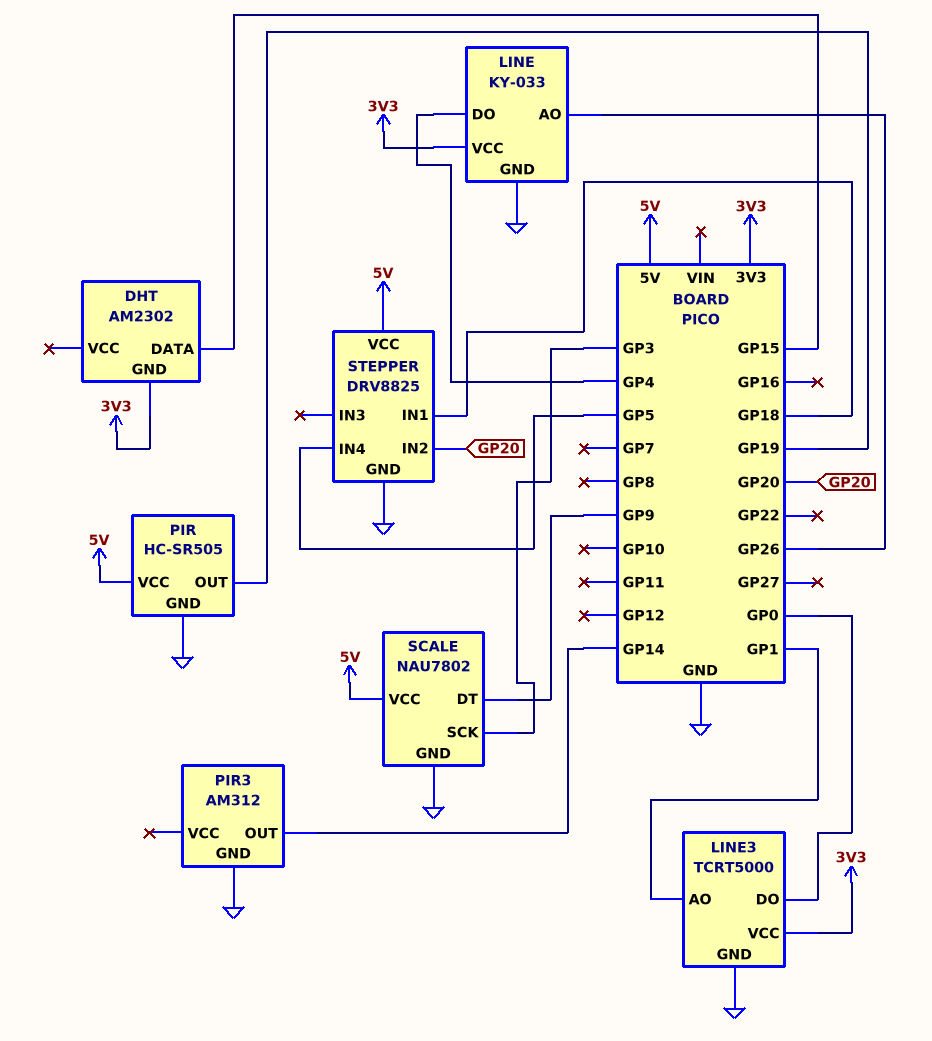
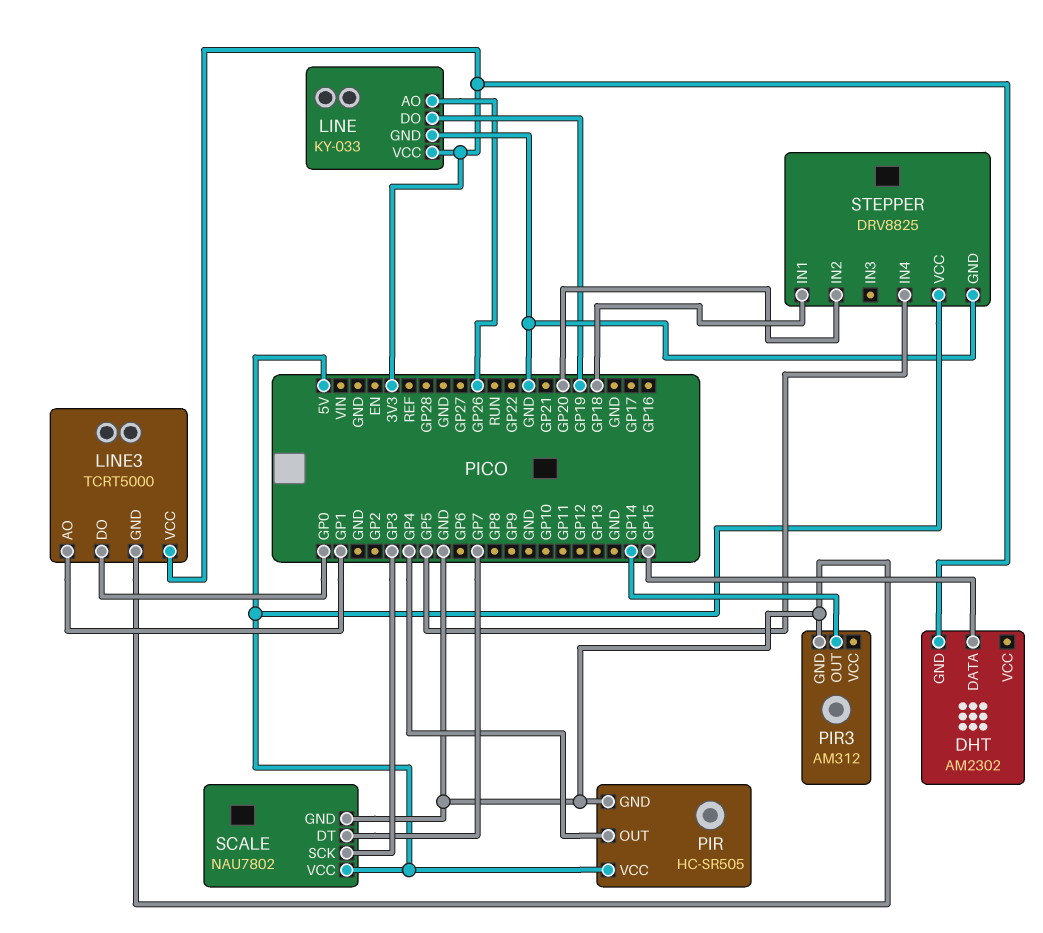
LINE pin DO: GP4 -> GP19
PIR pin OUT: GP19 -> GP4
SCALE pin DT: GP9 -> GP7

